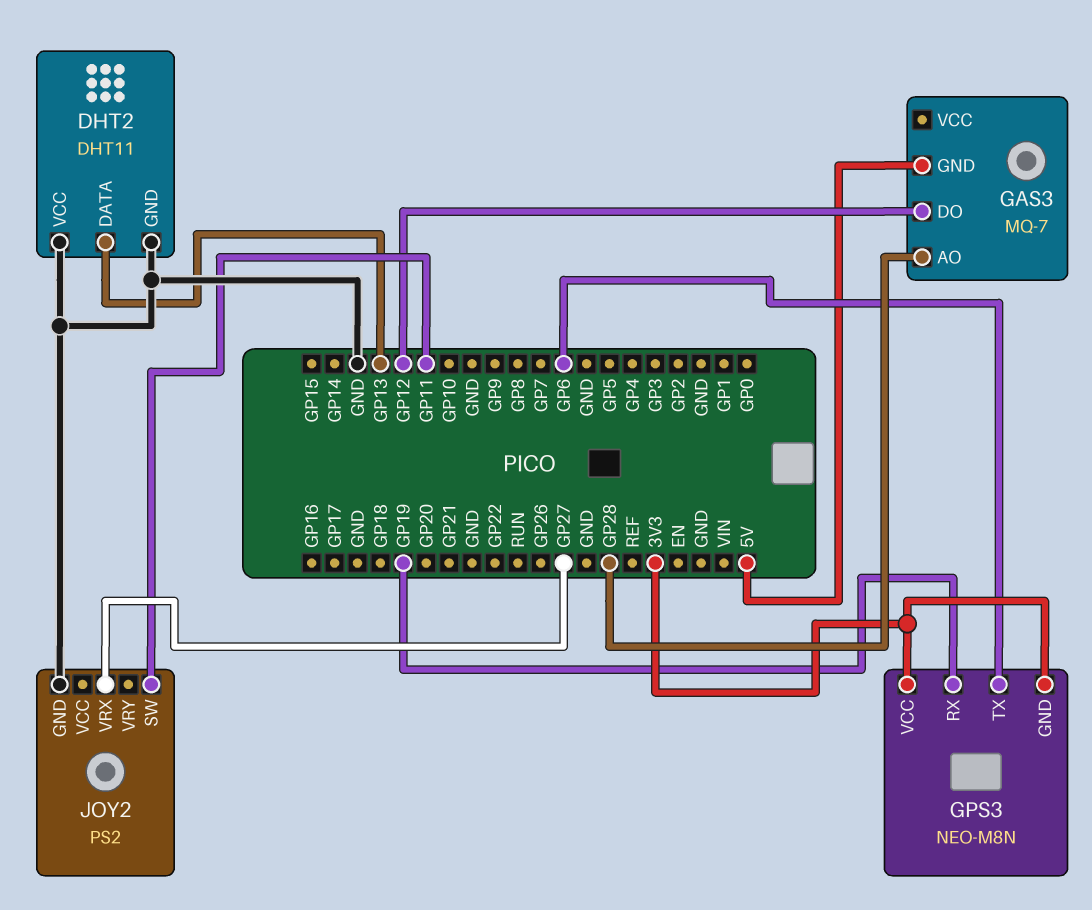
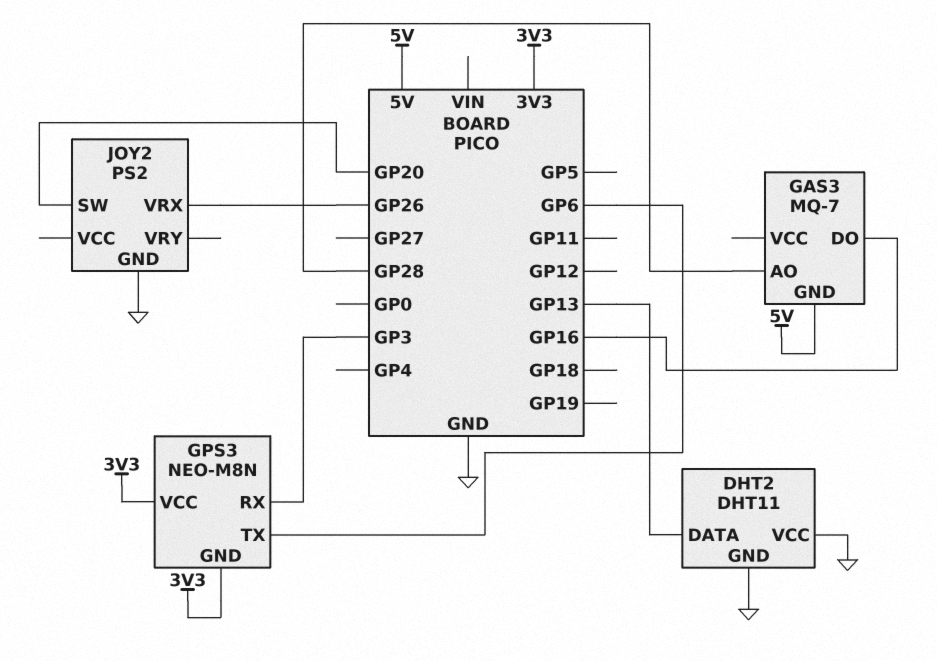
GAS3 pin DO: GP12 -> GP16
GPS3 pin RX: GP19 -> GP3
JOY2 pin SW: GP11 -> GP20
JOY2 pin VRX: GP27 -> GP26

